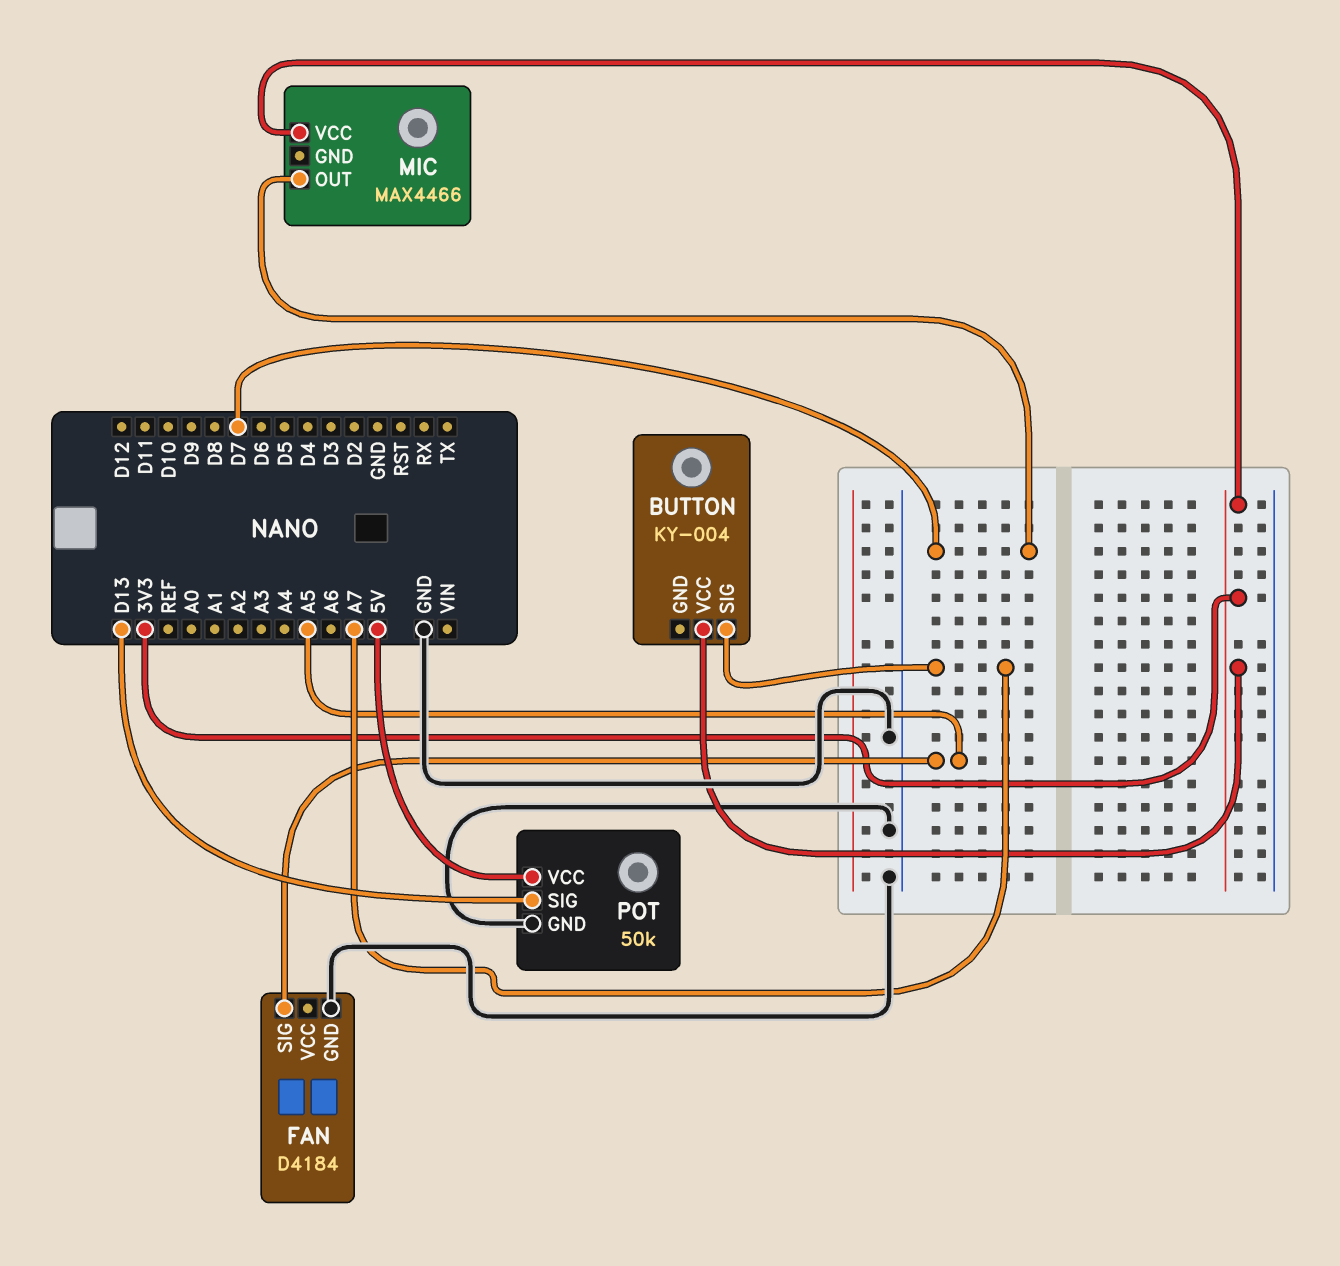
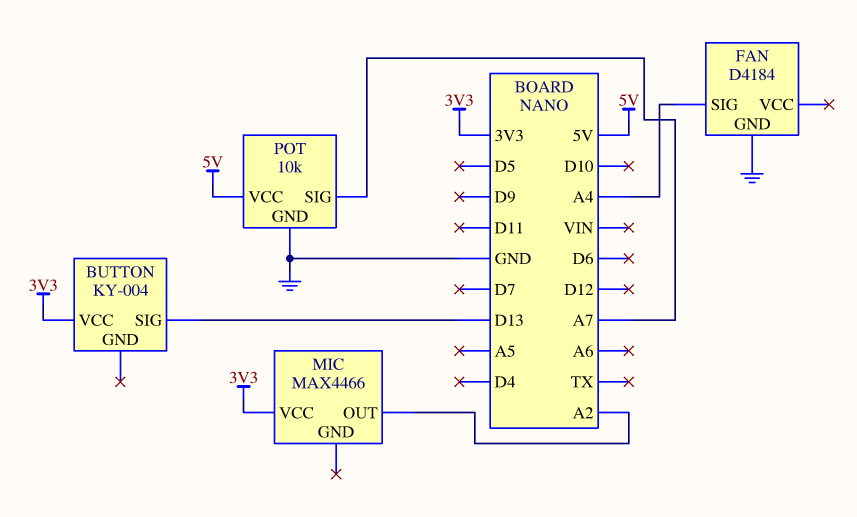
BUTTON pin SIG: A7 -> D13
FAN pin SIG: A5 -> A4
MIC pin OUT: D7 -> A2
POT: 50k -> 10k
POT pin SIG: D13 -> A7

